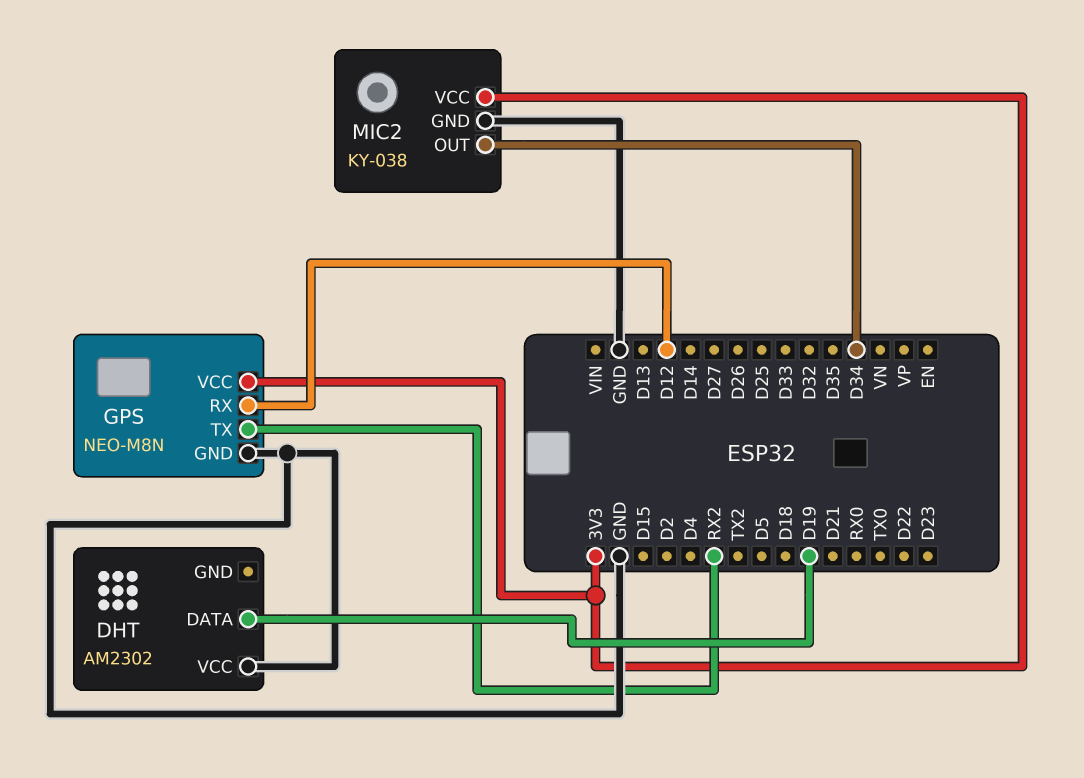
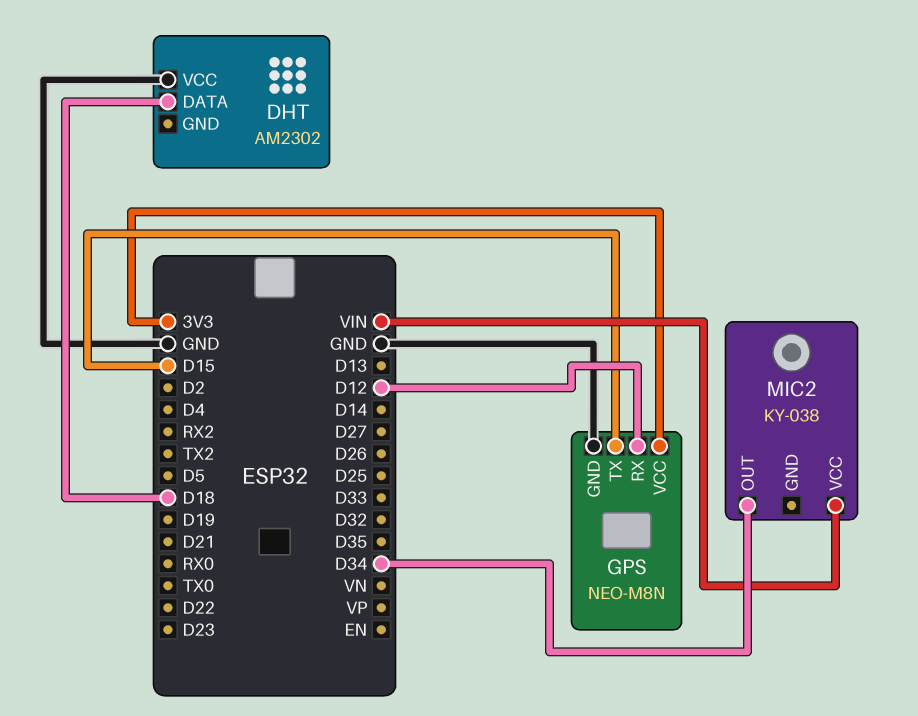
DHT pin DATA: D19 -> D18
GPS pin TX: RX2 -> D15
MIC2 pin GND: GND -> none
MIC2 pin VCC: 3V3 -> VIN

